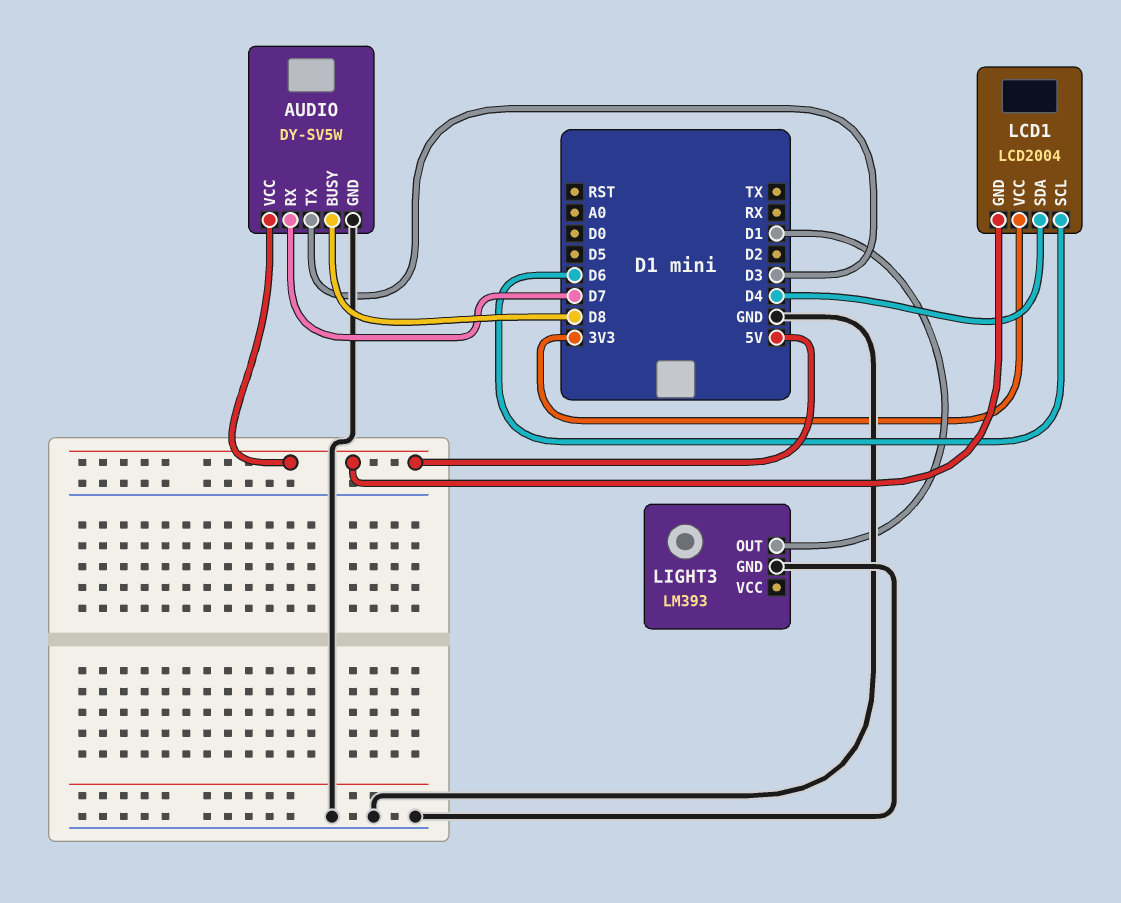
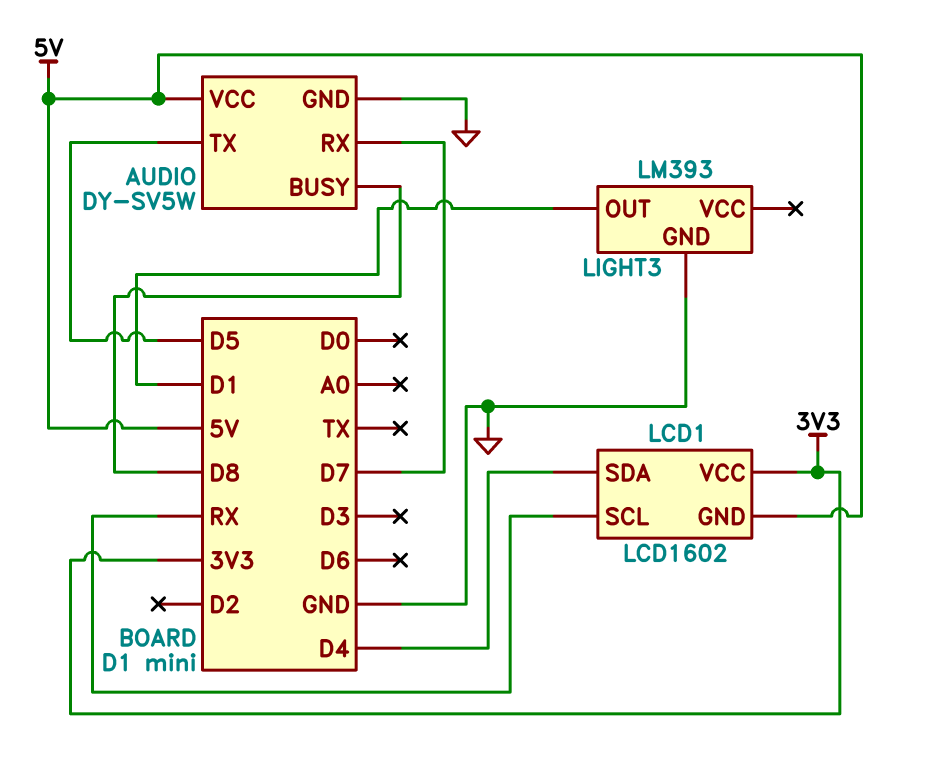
AUDIO pin TX: D3 -> D5
LCD1: LCD2004 -> LCD1602
LCD1 pin SCL: D6 -> RX

